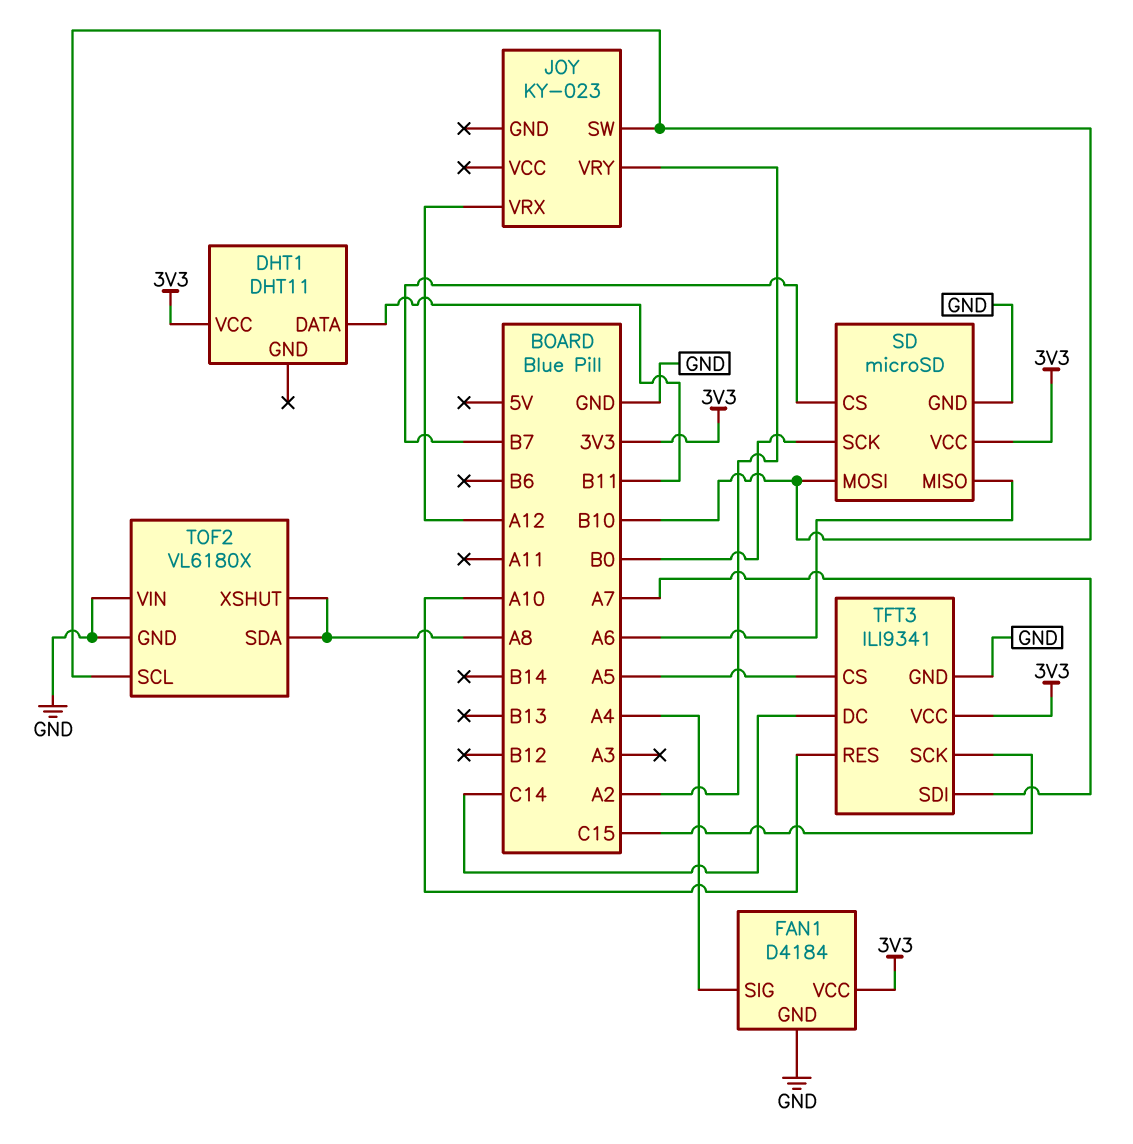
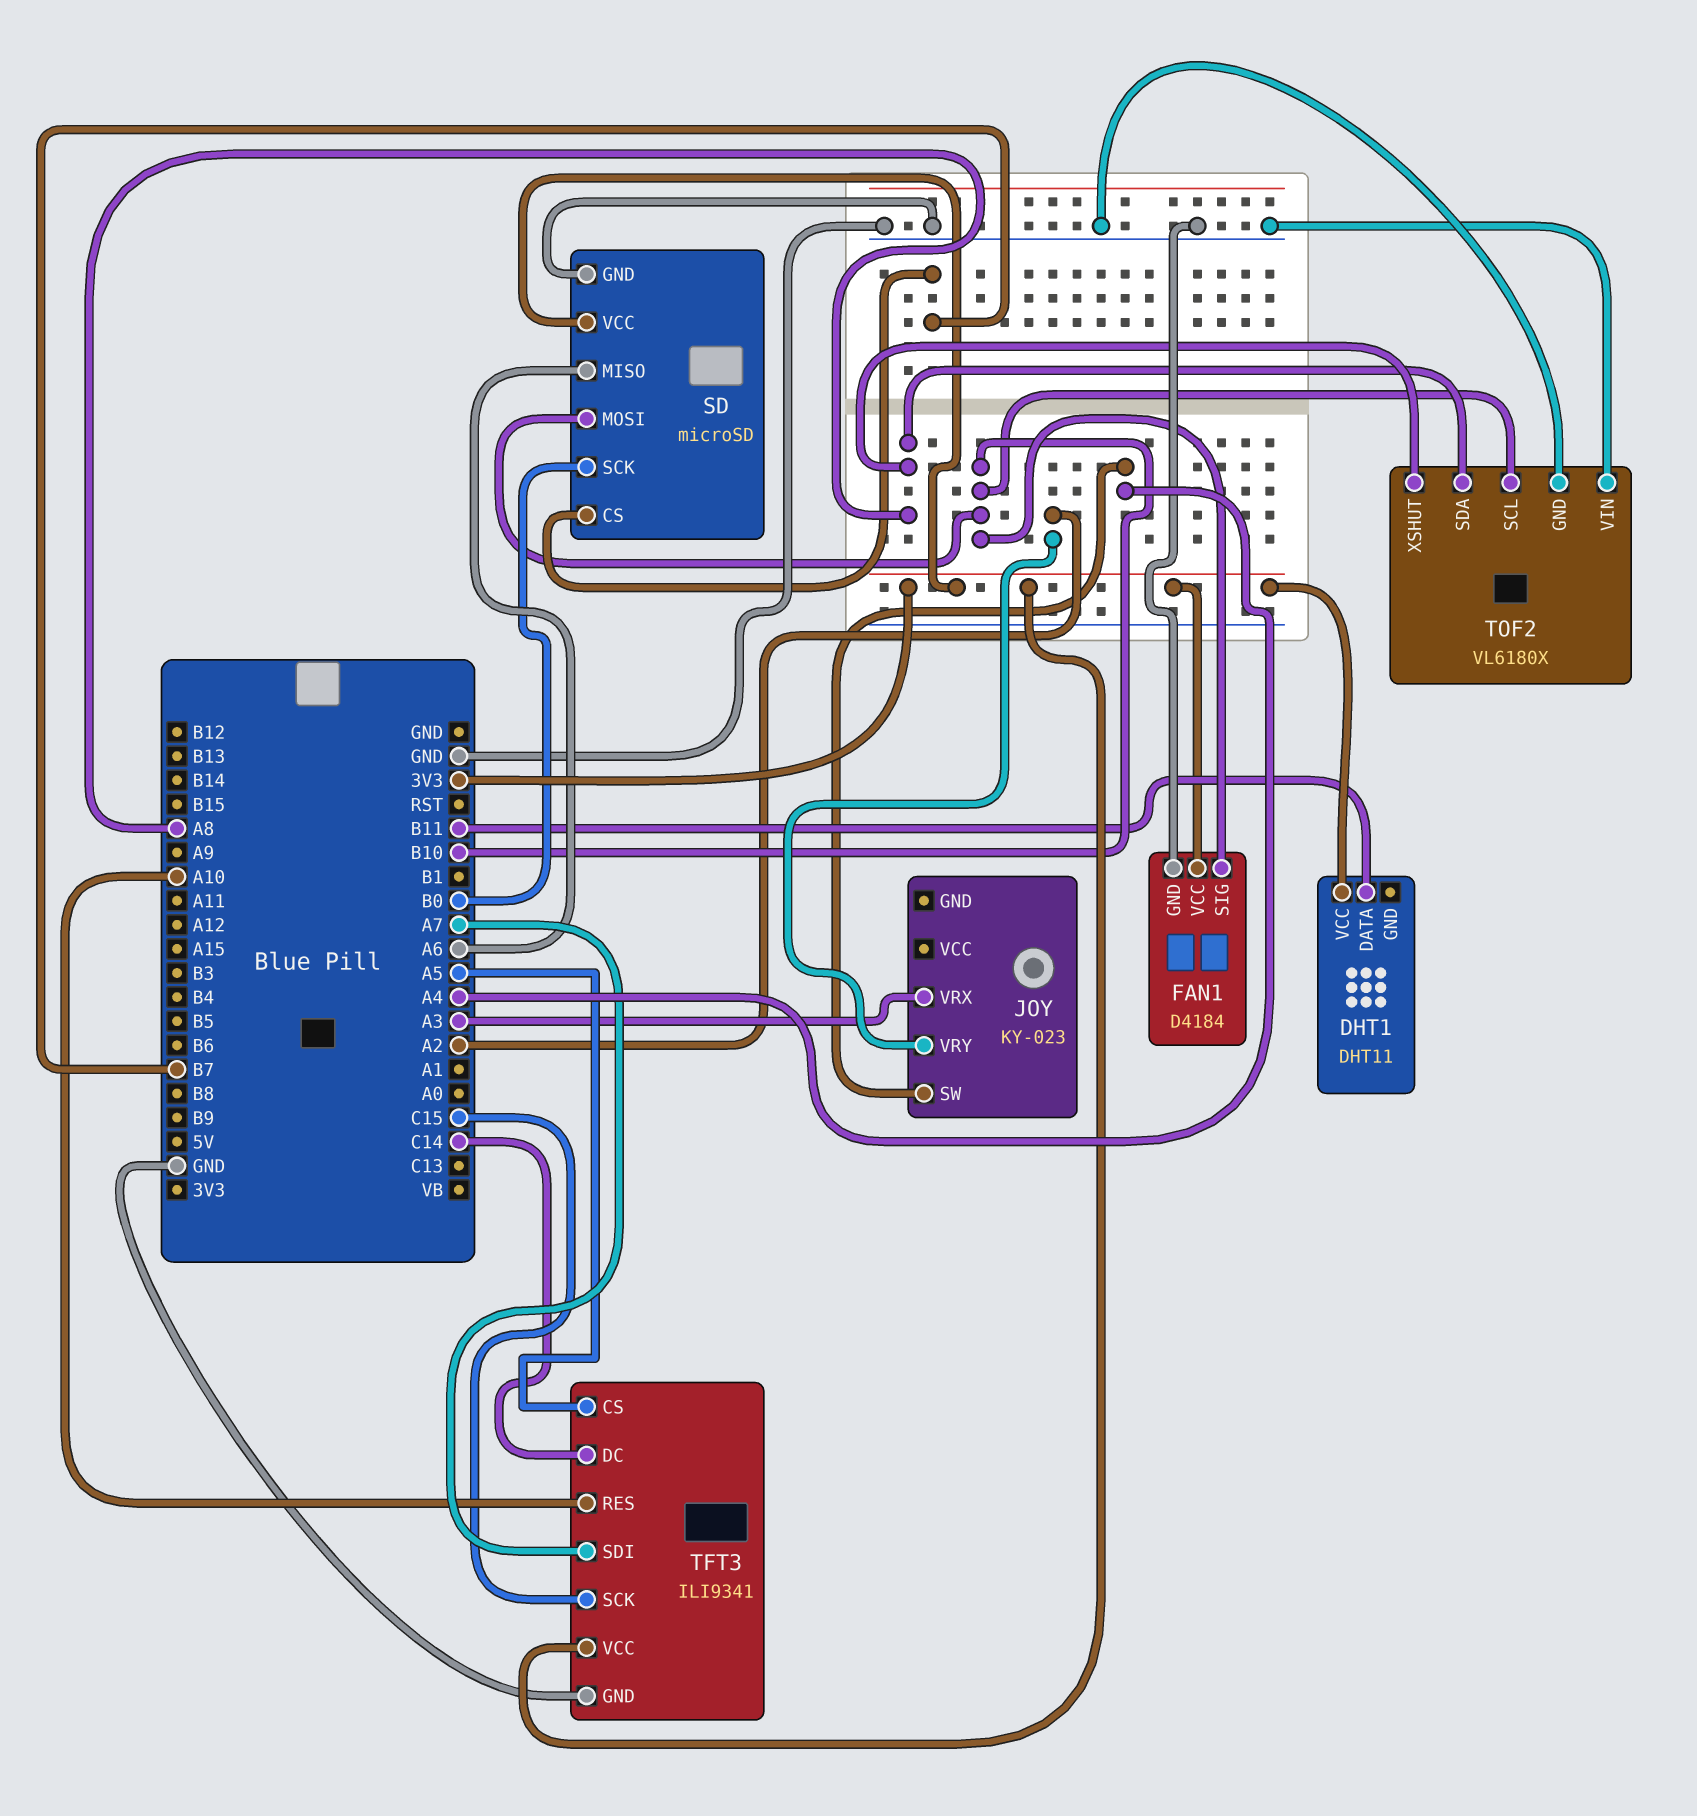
FAN1 pin SIG: A4 -> B10
JOY pin SW: B10 -> A4
JOY pin VRX: A12 -> A3

